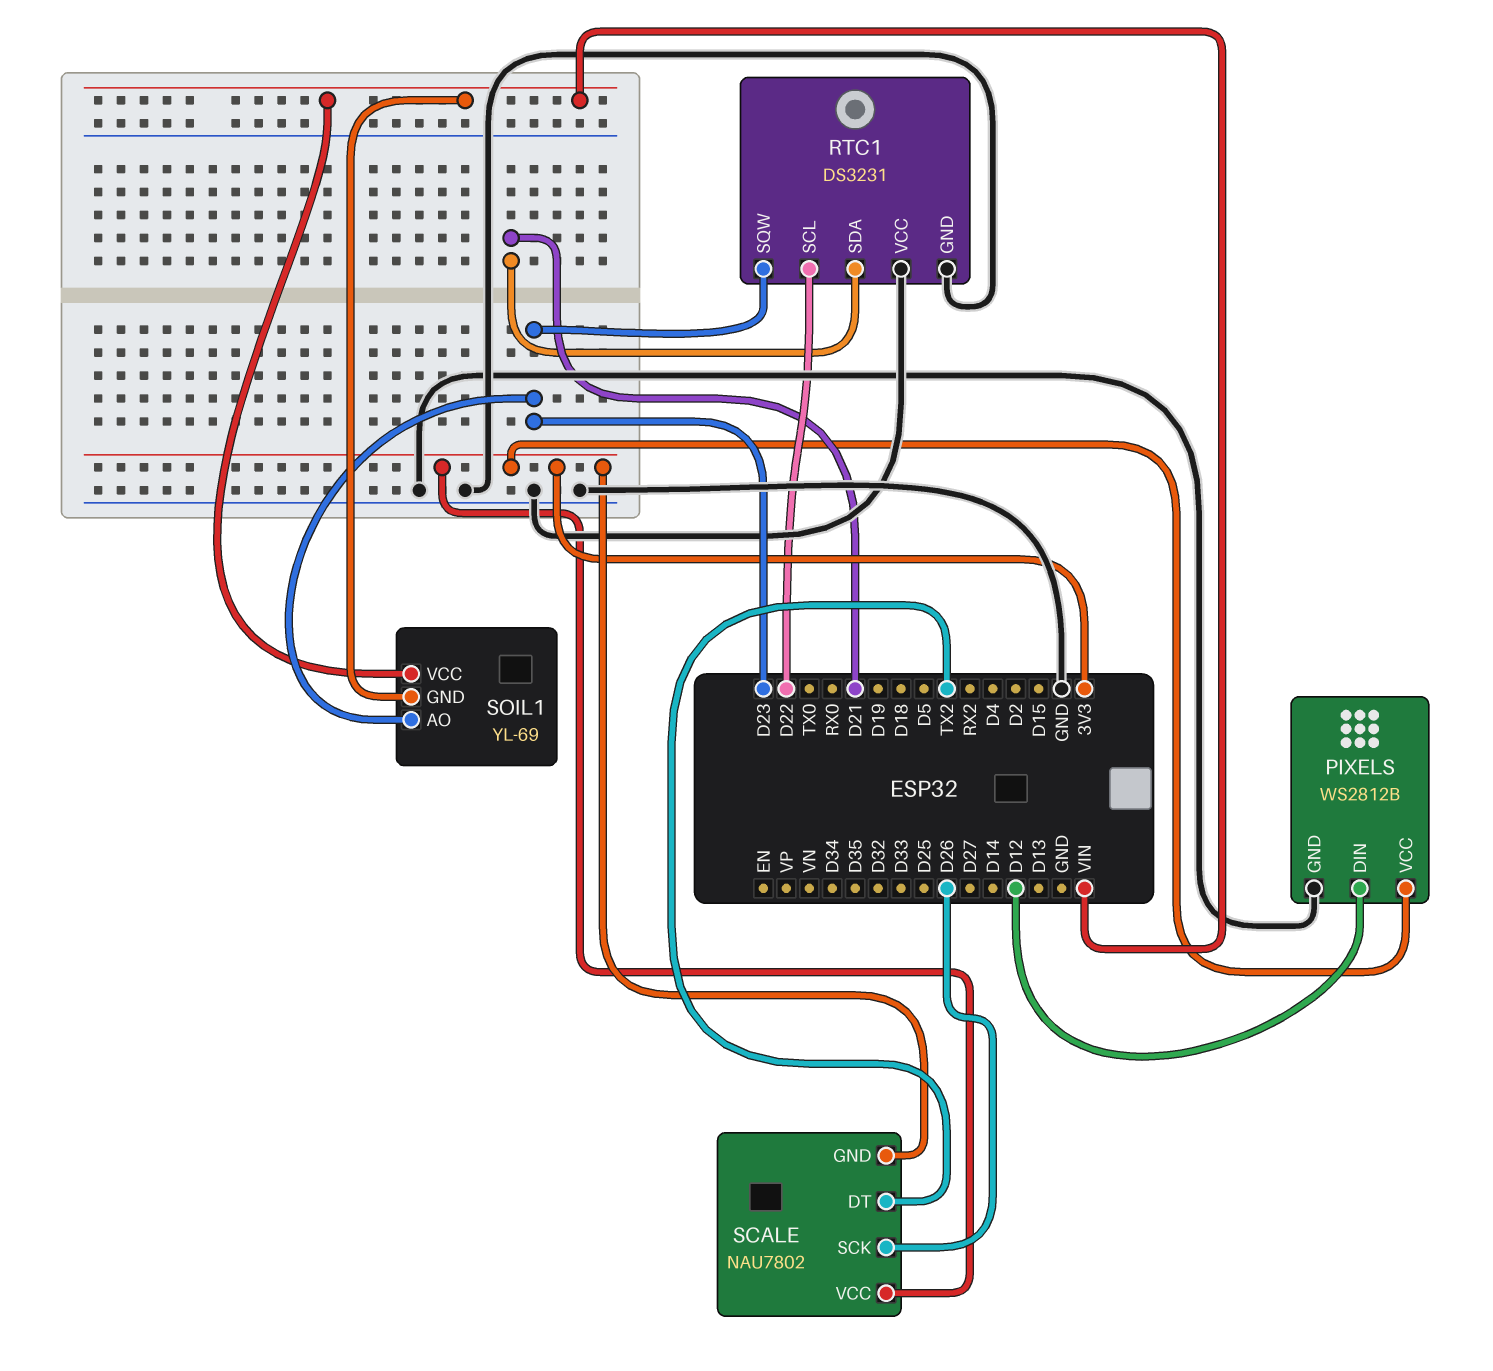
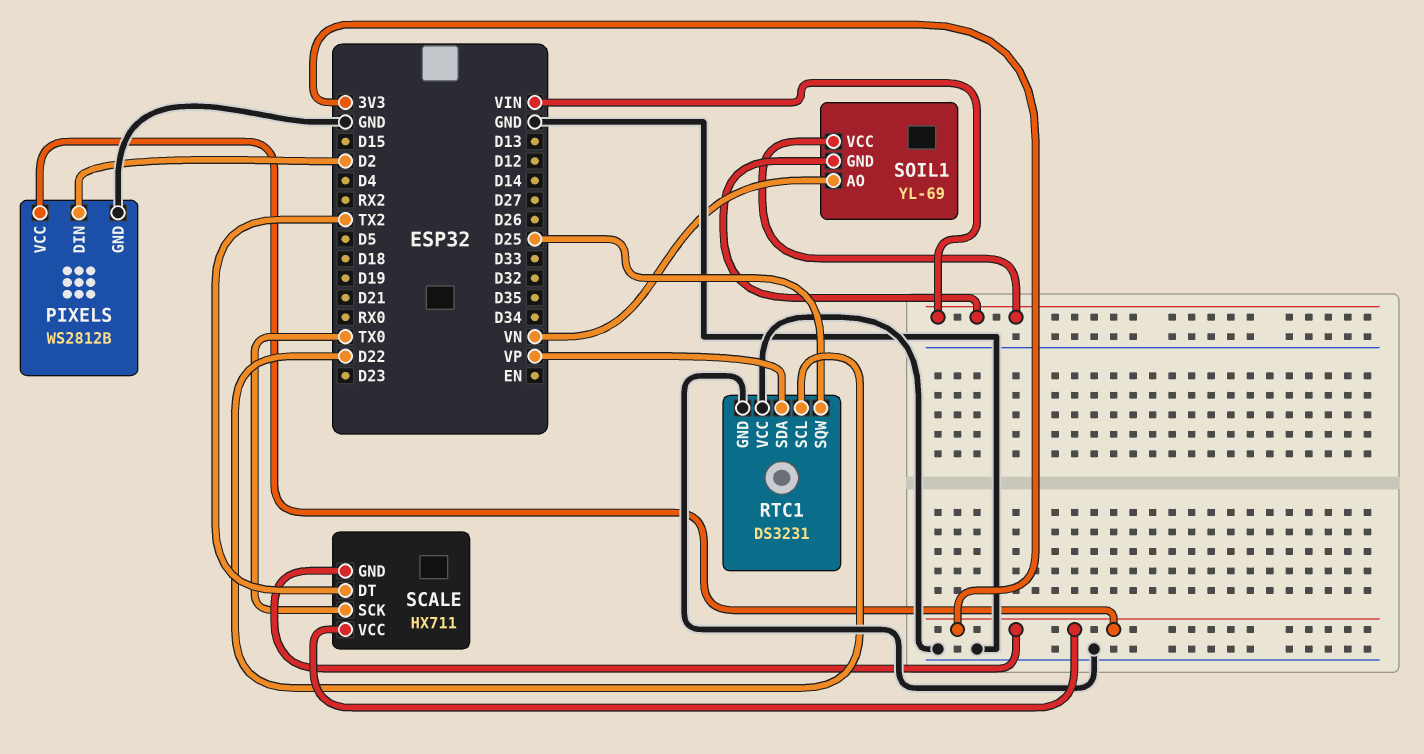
PIXELS pin DIN: D12 -> D2
RTC1 pin SDA: D21 -> VP
RTC1 pin SQW: D23 -> D25
SCALE: NAU7802 -> HX711
SCALE pin SCK: D26 -> TX0
SOIL1 pin AO: D23 -> VN

